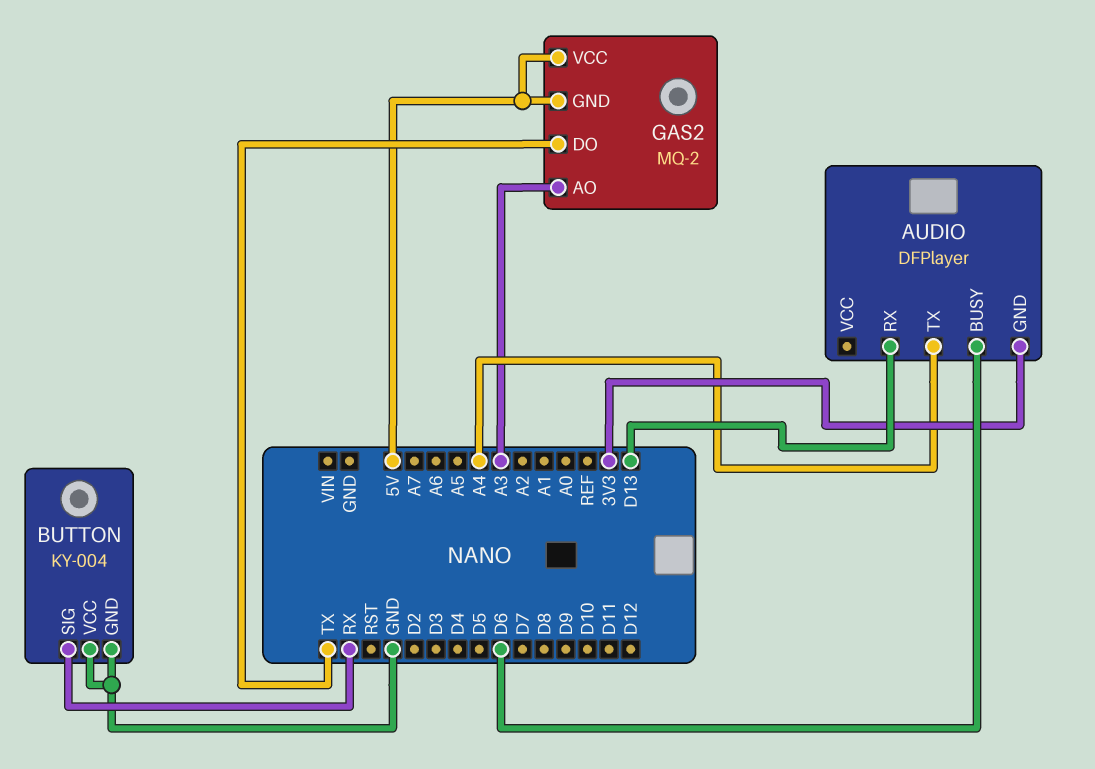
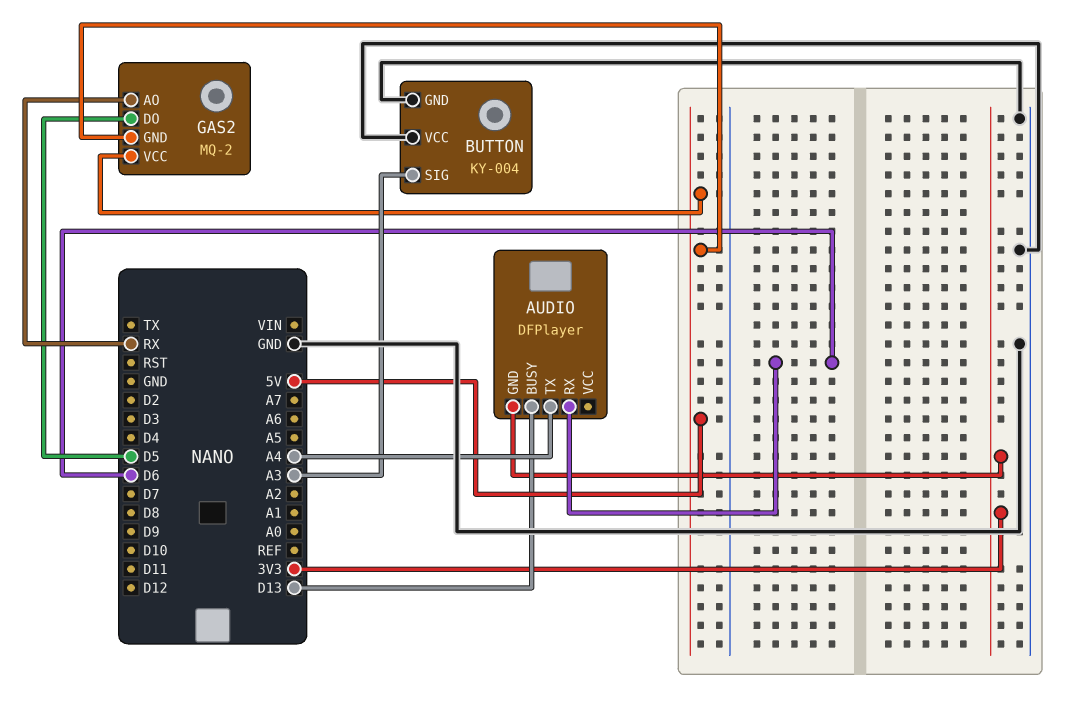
AUDIO pin BUSY: D6 -> D13
AUDIO pin RX: D13 -> D6
BUTTON pin SIG: RX -> A3
GAS2 pin AO: A3 -> RX
GAS2 pin DO: TX -> D5

